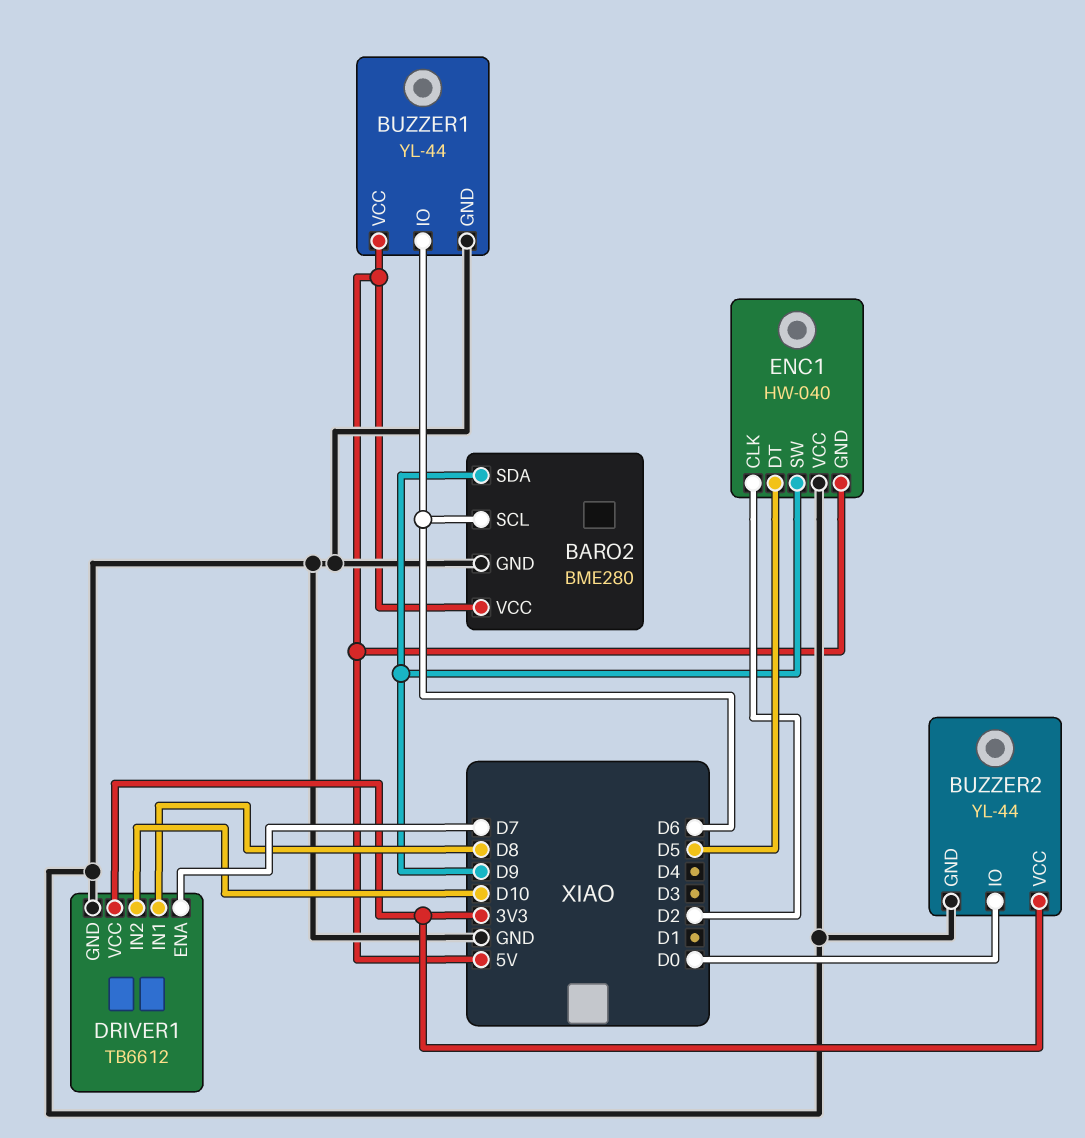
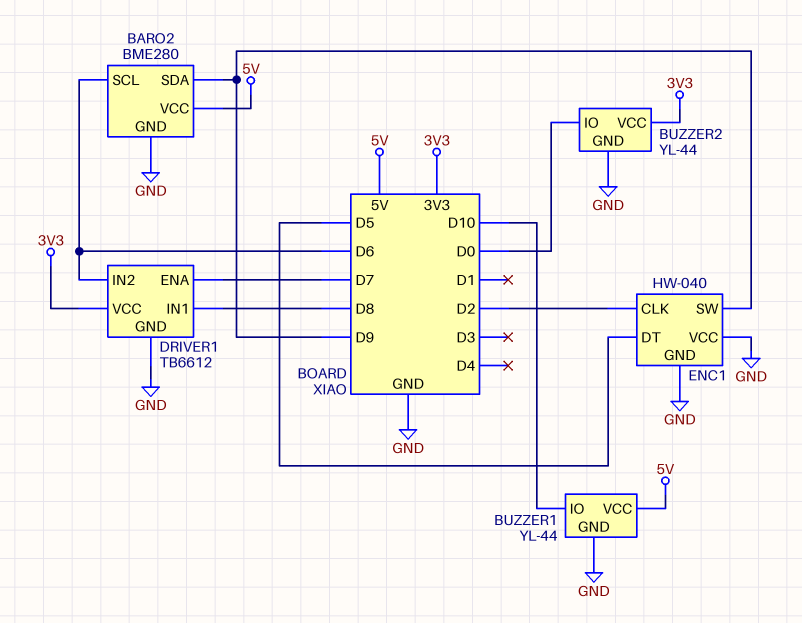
BUZZER1 pin IO: D6 -> D10
DRIVER1 pin IN2: D10 -> D6
ENC1 pin GND: 5V -> GND

